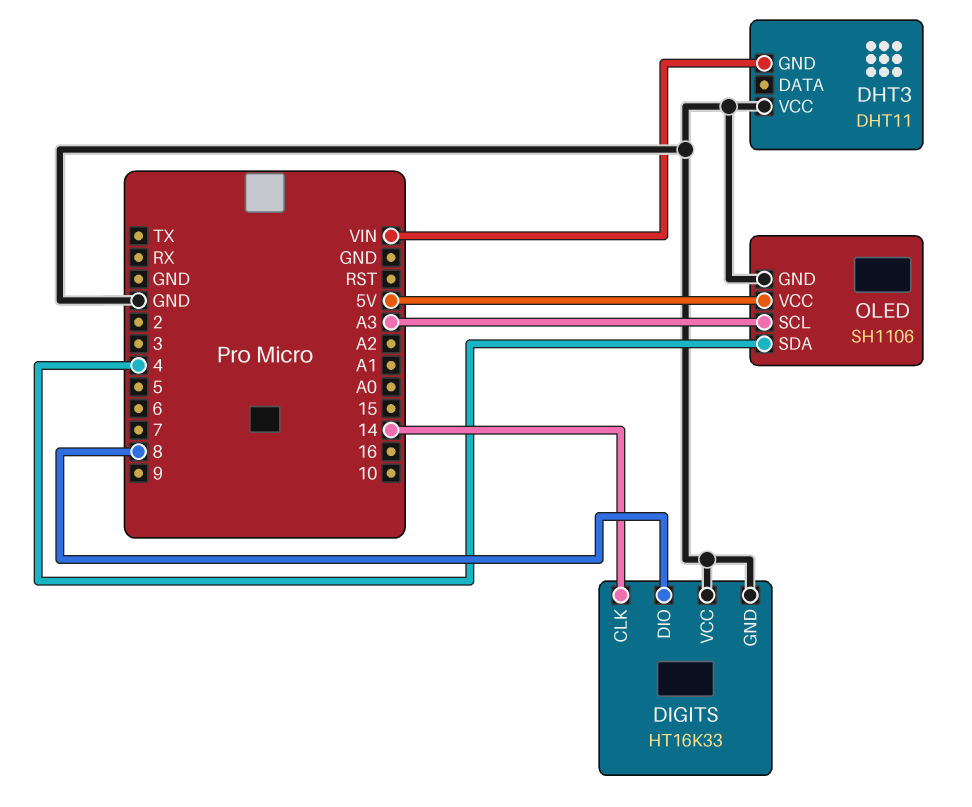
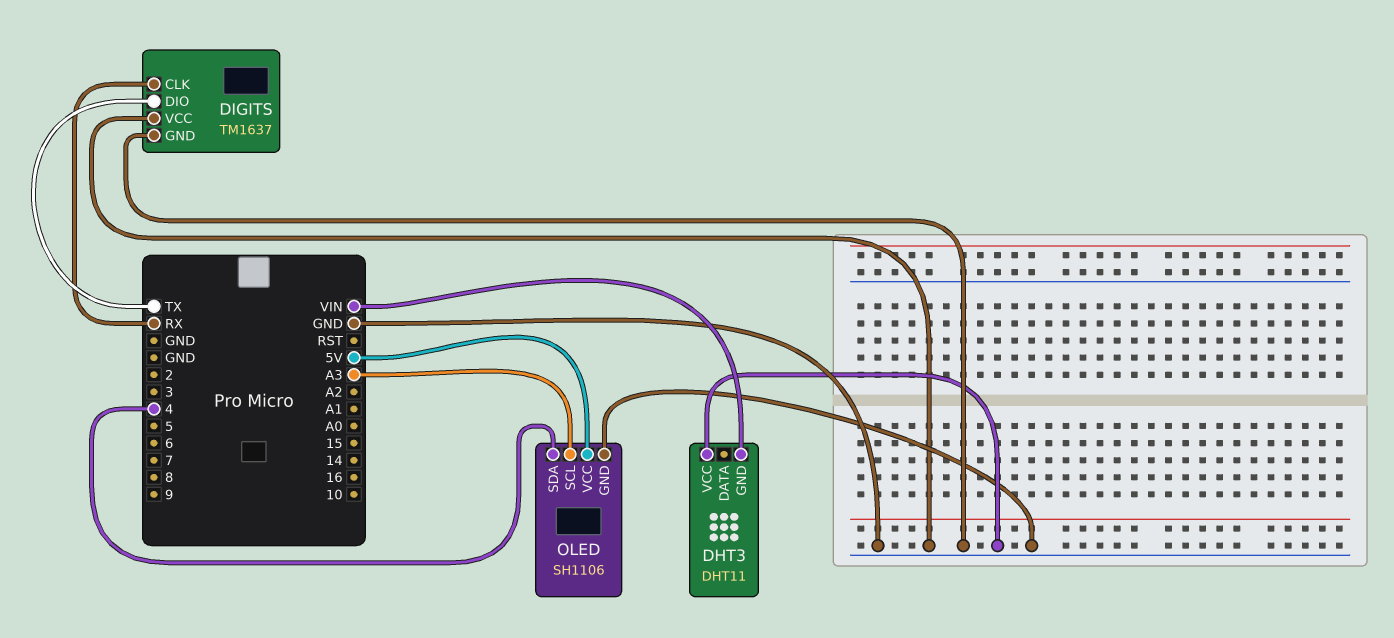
DIGITS: HT16K33 -> TM1637
DIGITS pin CLK: 14 -> RX
DIGITS pin DIO: 8 -> TX

